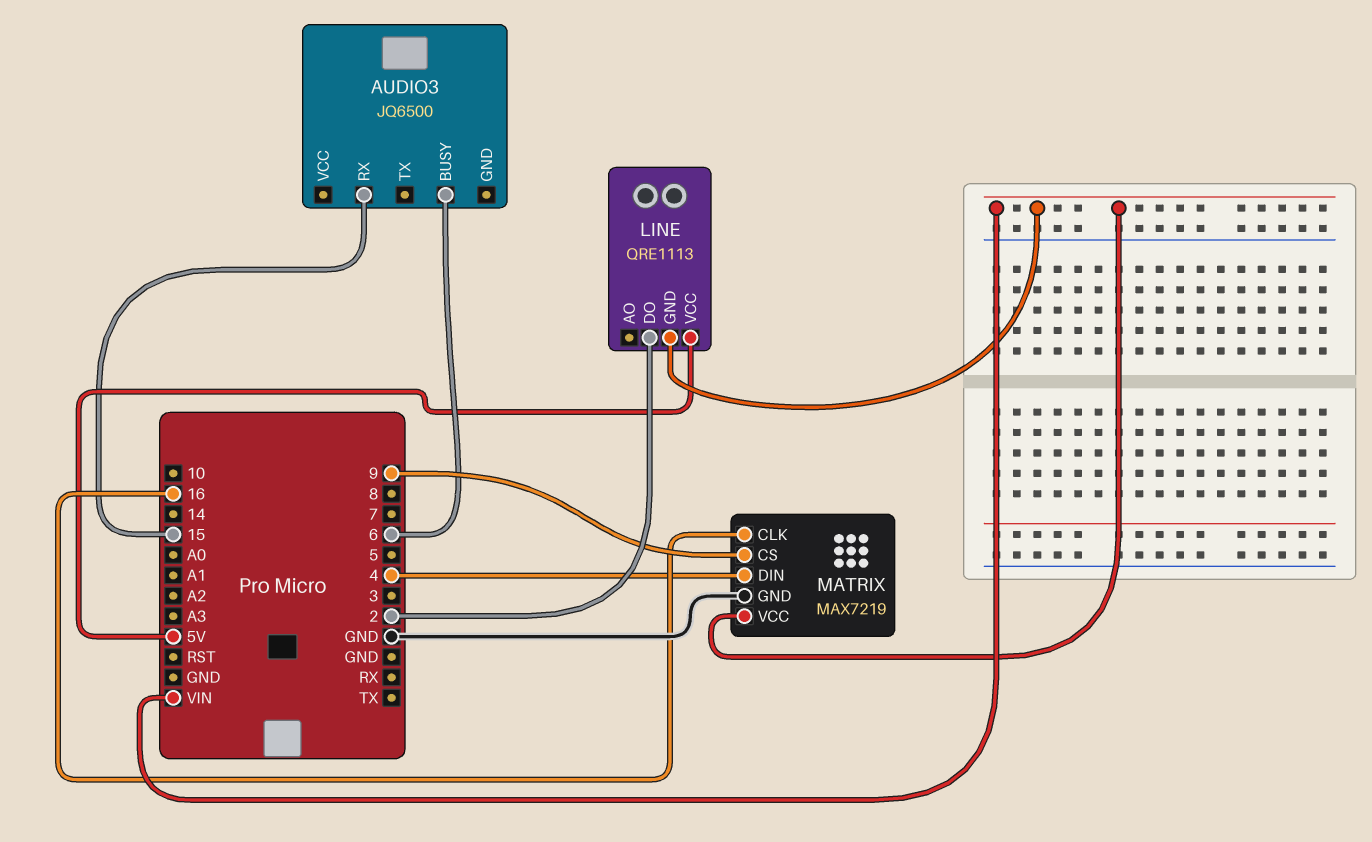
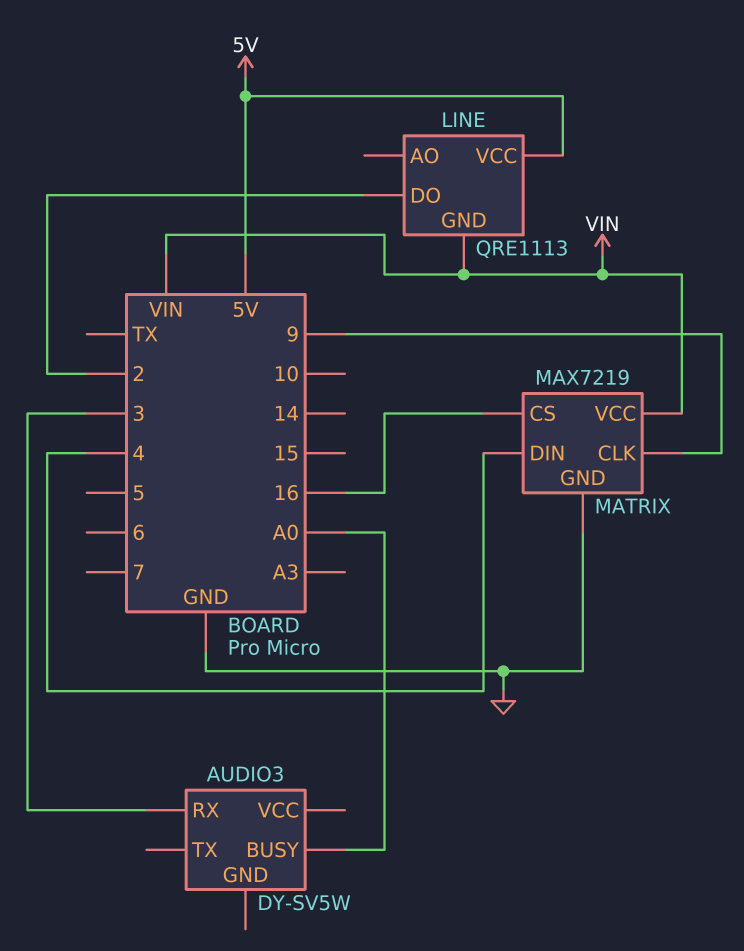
AUDIO3: JQ6500 -> DY-SV5W
AUDIO3 pin BUSY: 6 -> A0
AUDIO3 pin RX: 15 -> 3
MATRIX pin CLK: 16 -> 9
MATRIX pin CS: 9 -> 16

